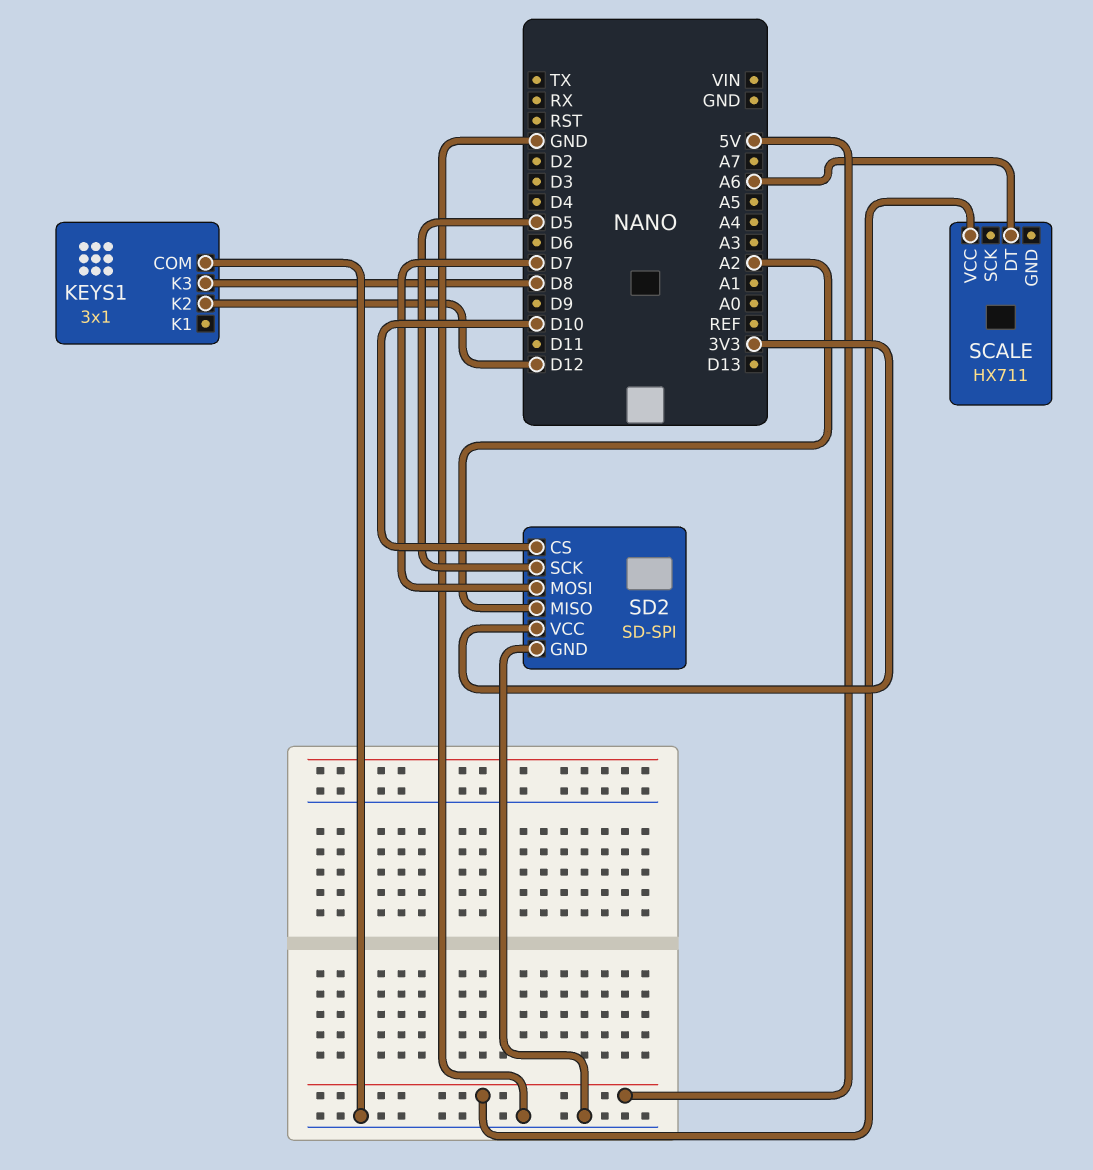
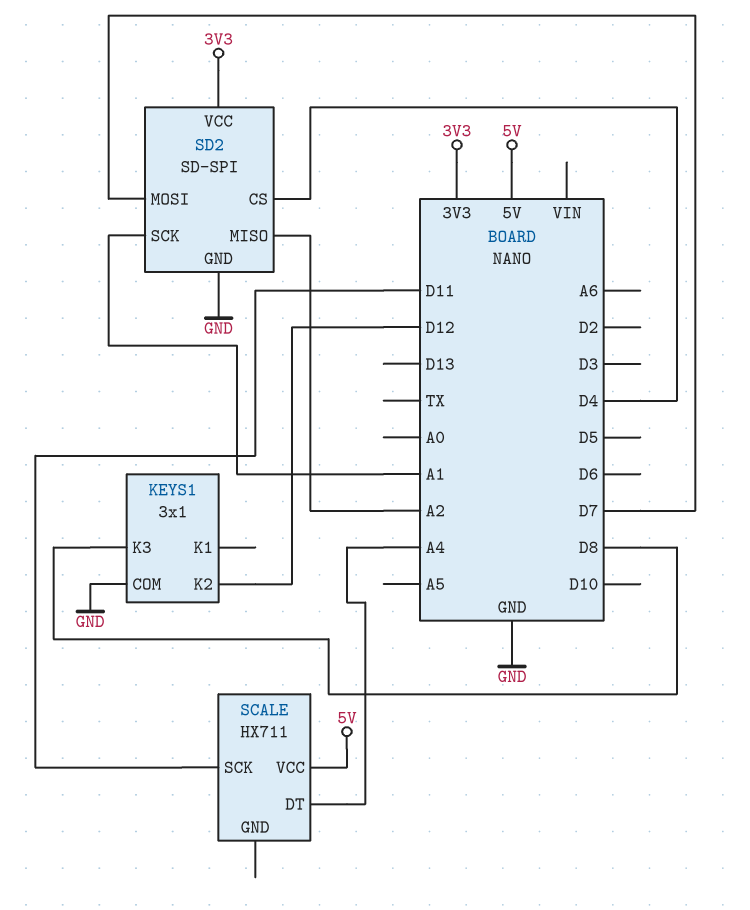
SCALE pin DT: A6 -> A4
SCALE pin SCK: none -> D11
SD2 pin CS: D10 -> D4
SD2 pin SCK: D5 -> A1

